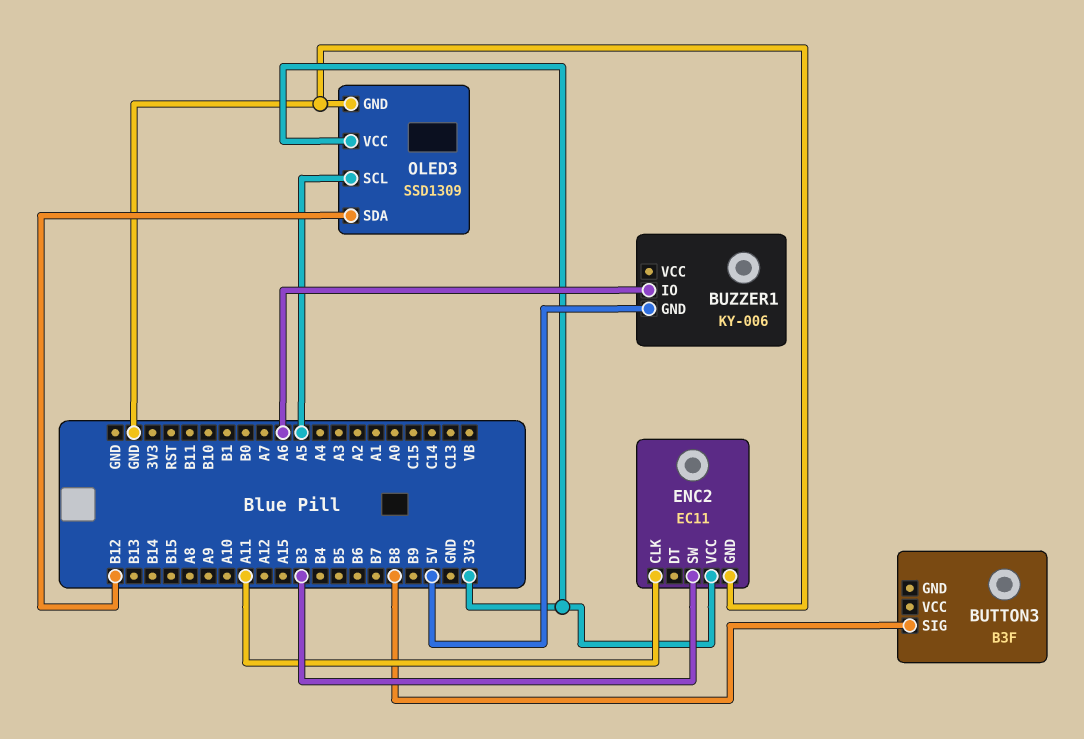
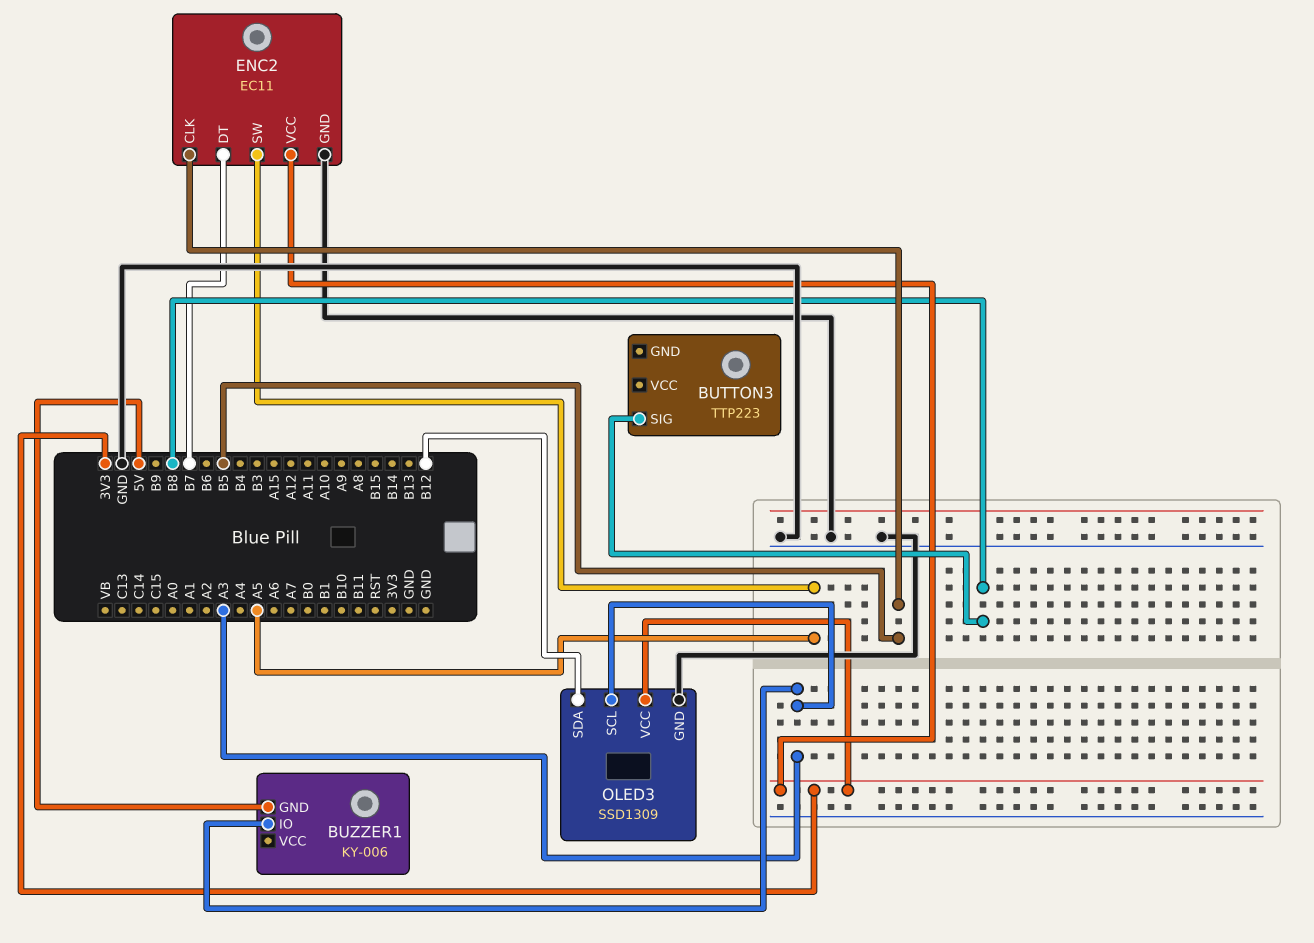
BUTTON3: B3F -> TTP223
BUZZER1 pin IO: A6 -> A3
ENC2 pin CLK: A11 -> B5
ENC2 pin DT: none -> B7
ENC2 pin SW: B3 -> A5
OLED3 pin SCL: A5 -> A3

